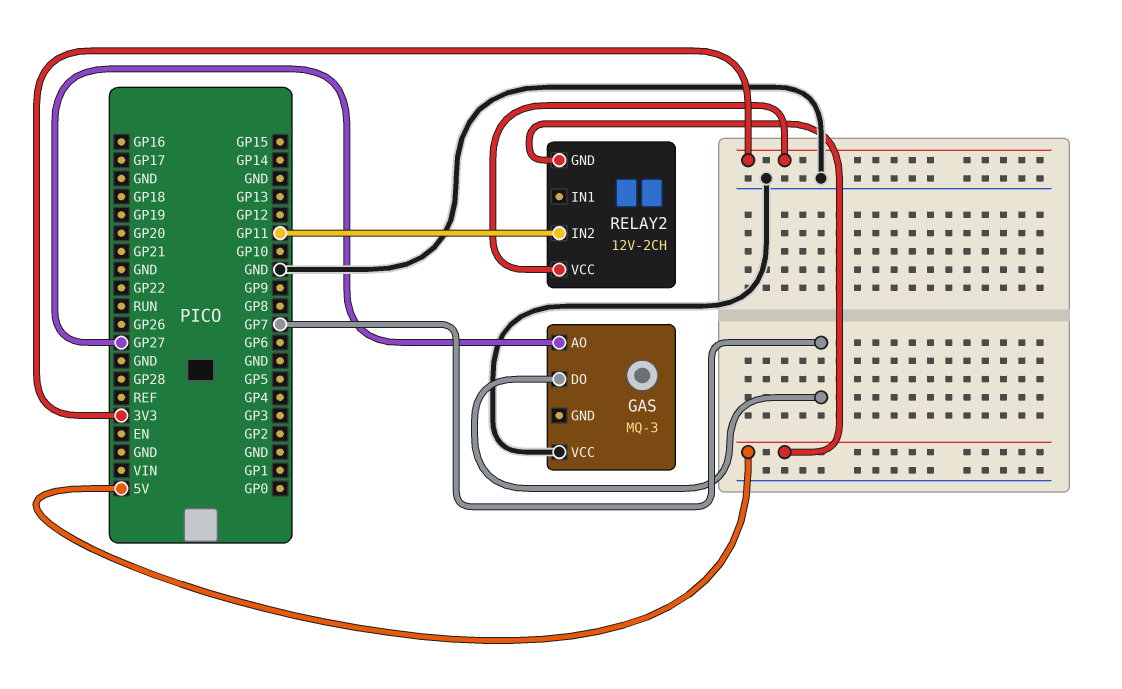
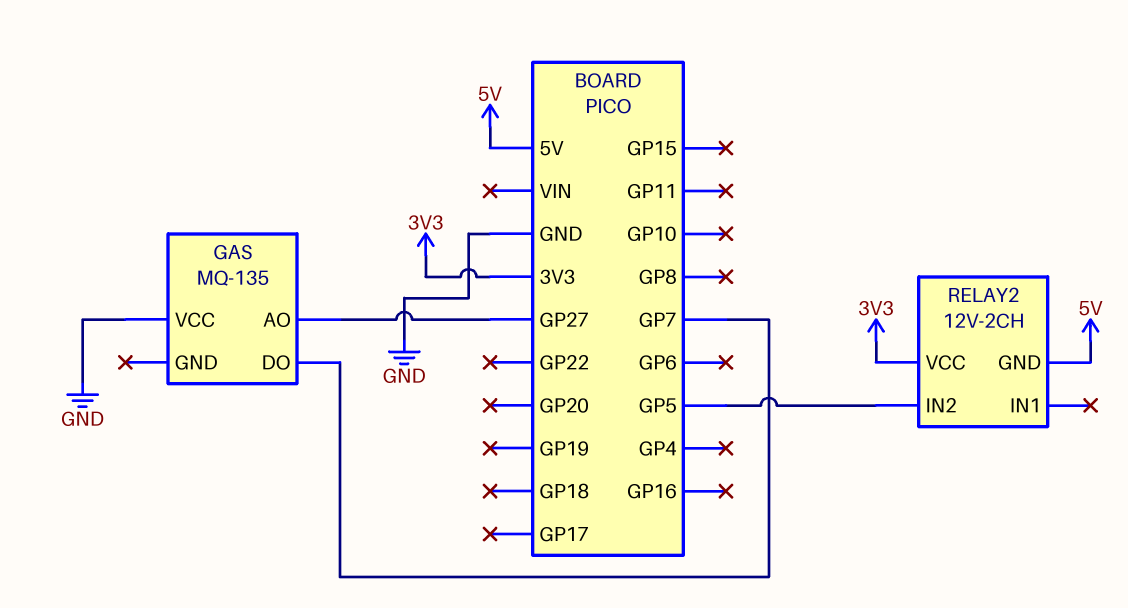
GAS: MQ-3 -> MQ-135
RELAY2 pin IN2: GP11 -> GP5

